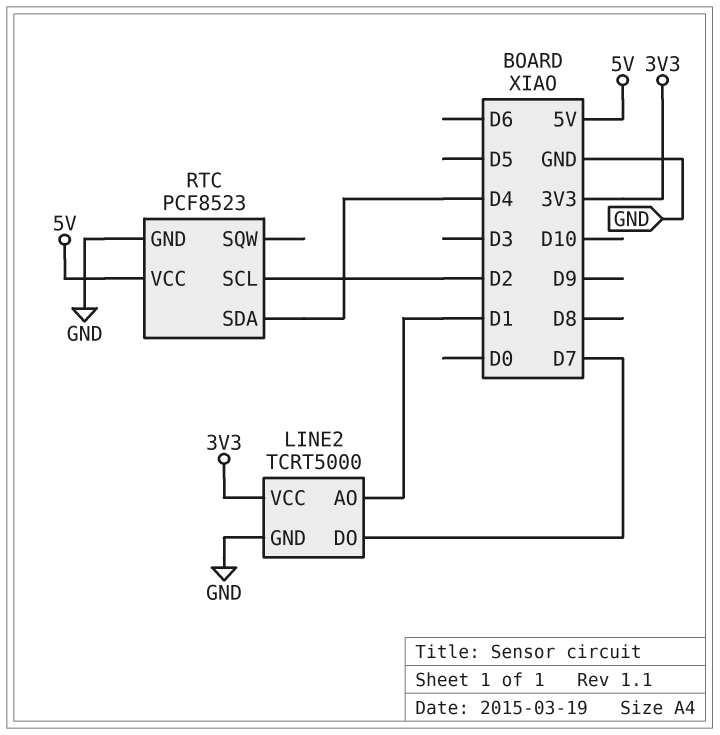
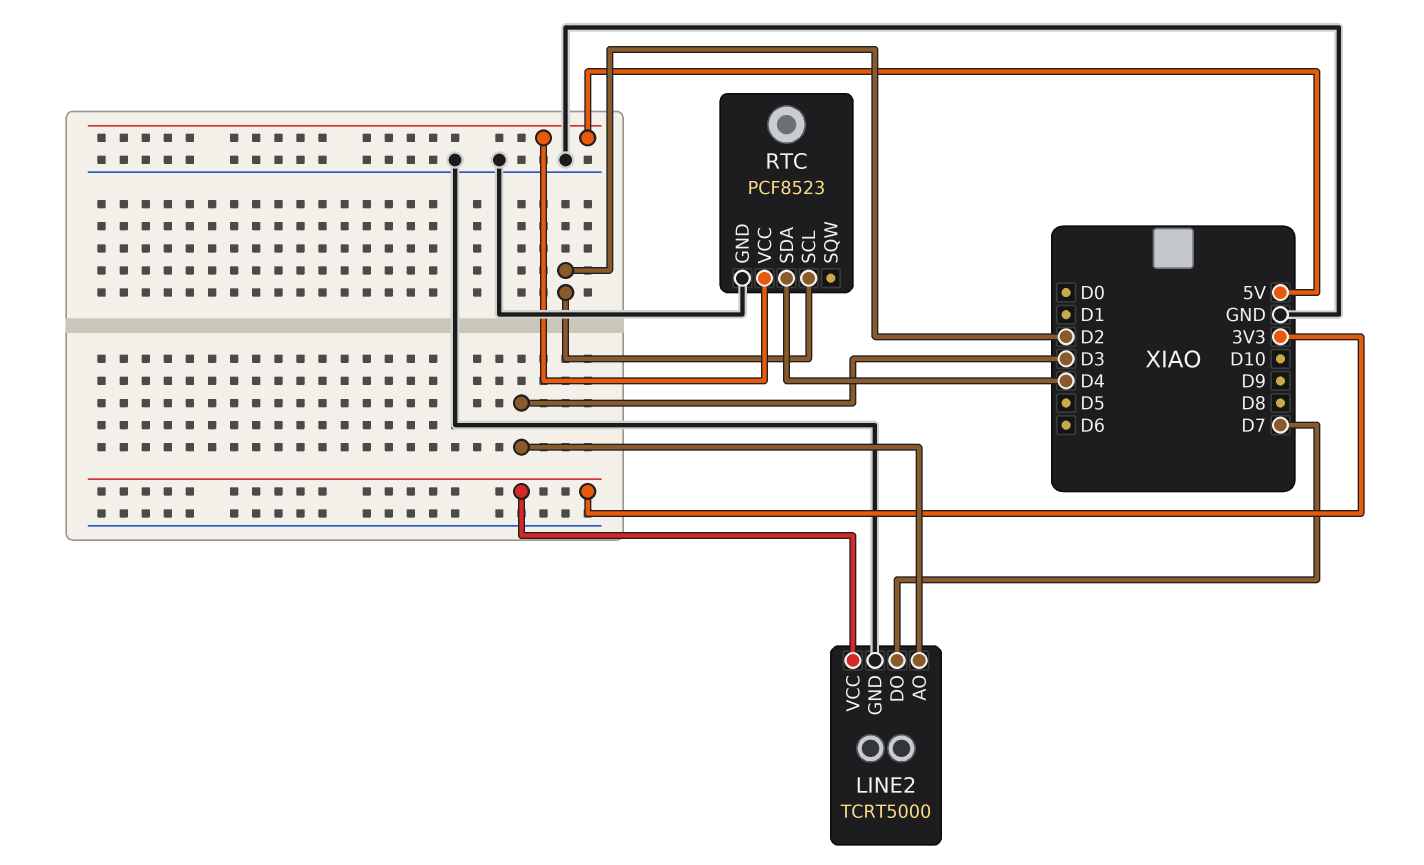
LINE2 pin AO: D1 -> D3

